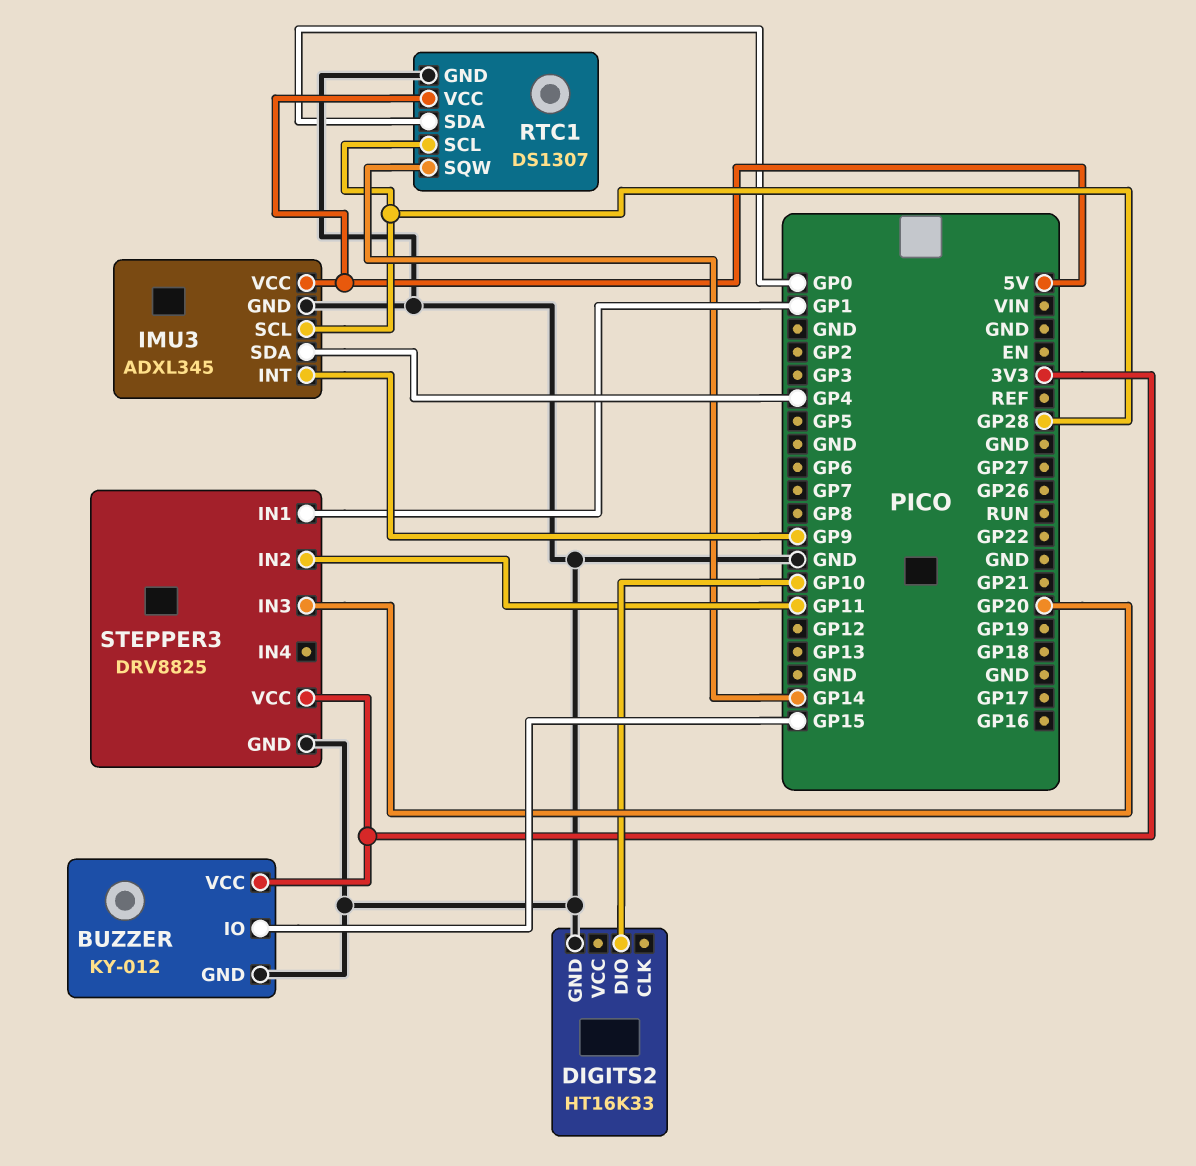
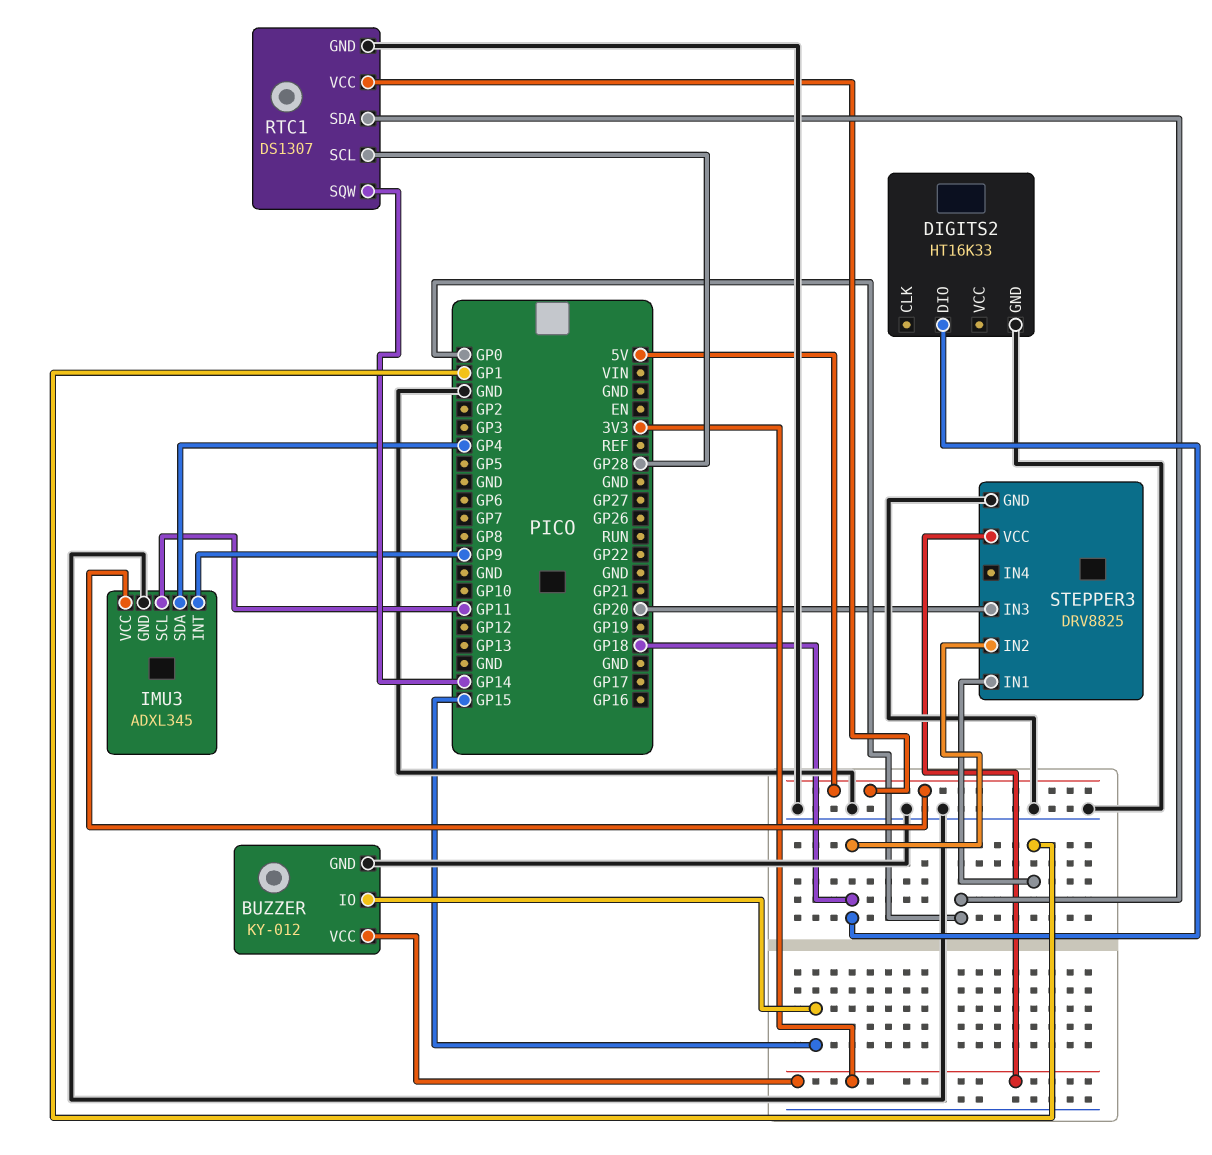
DIGITS2 pin DIO: GP10 -> GP18
IMU3 pin SCL: GP28 -> GP11
STEPPER3 pin IN2: GP11 -> GP18

